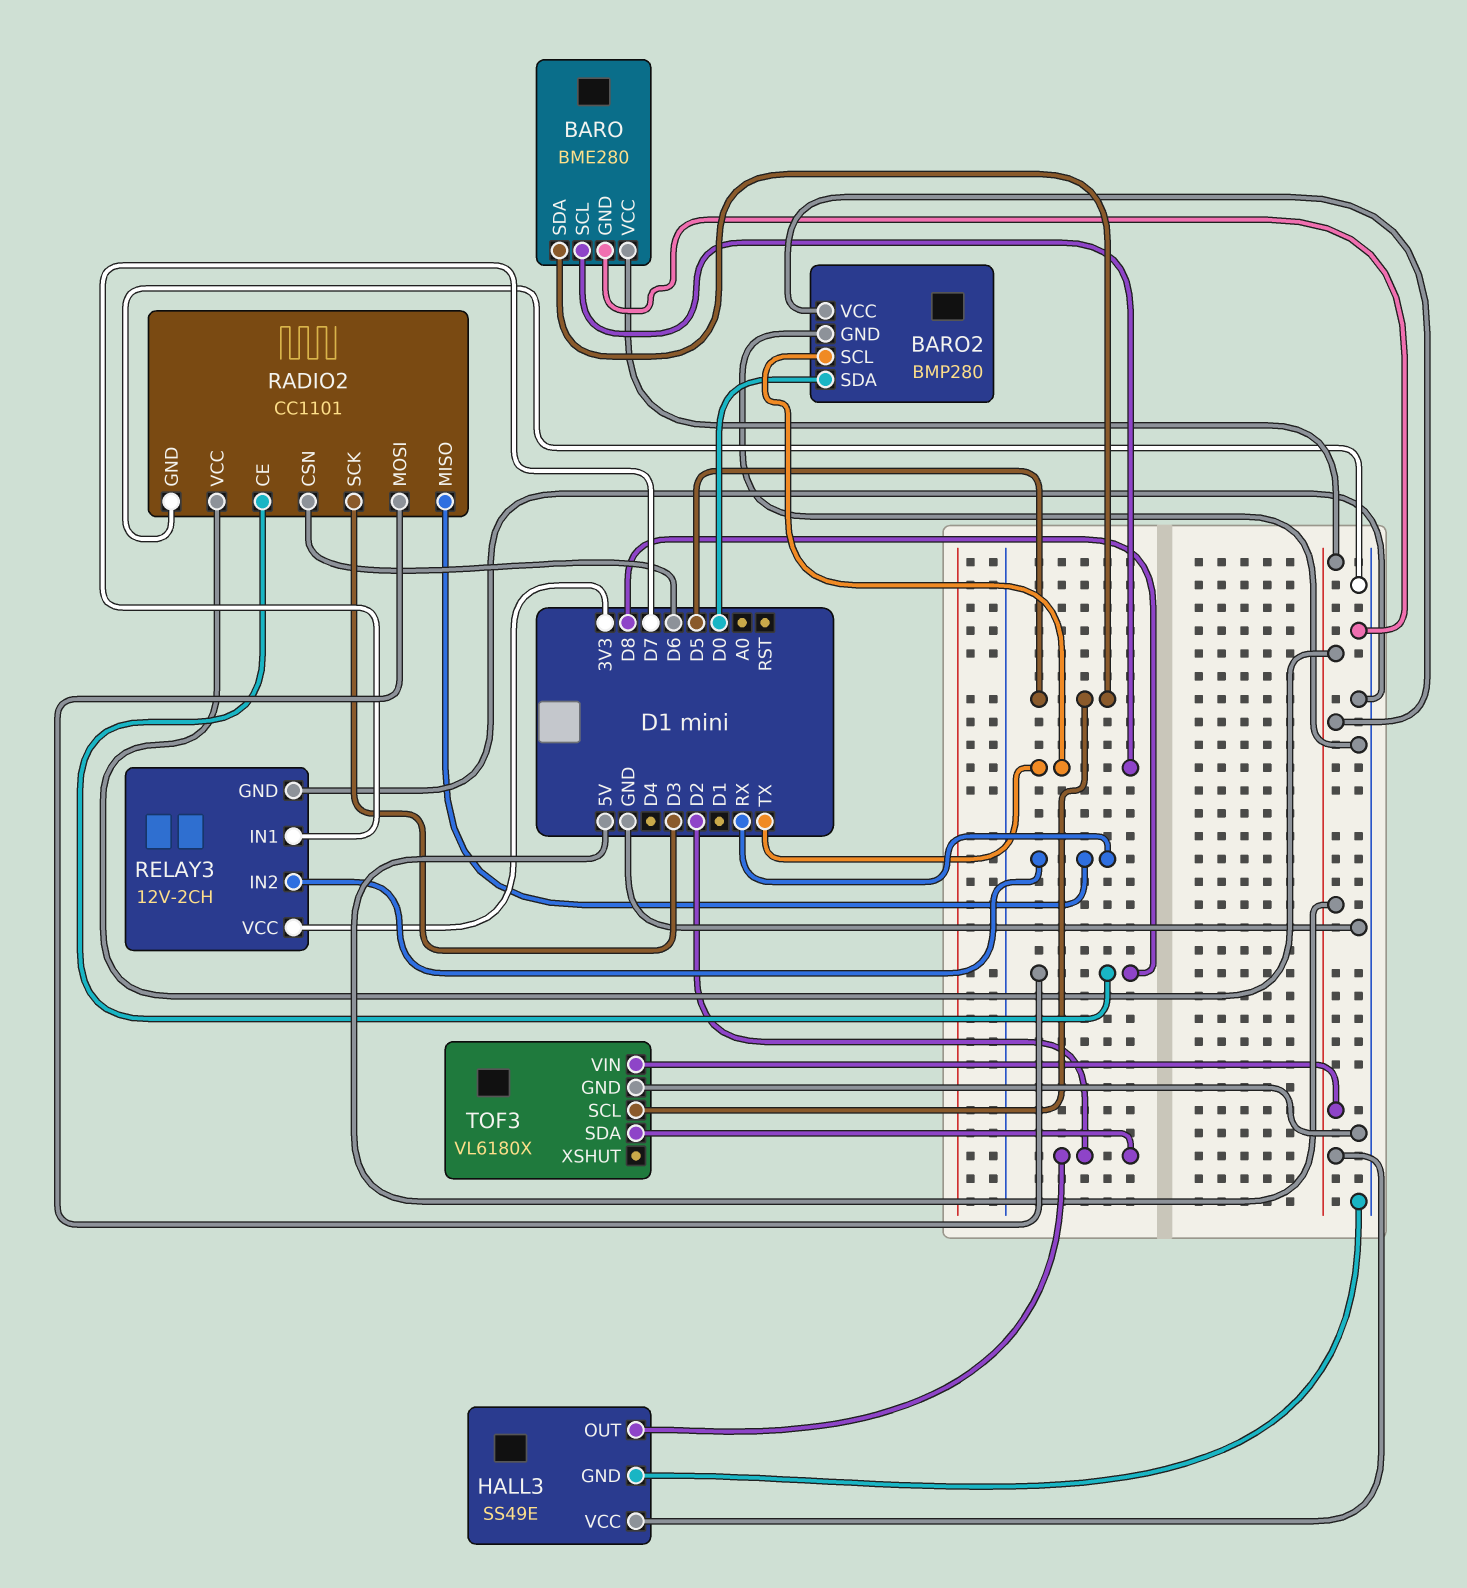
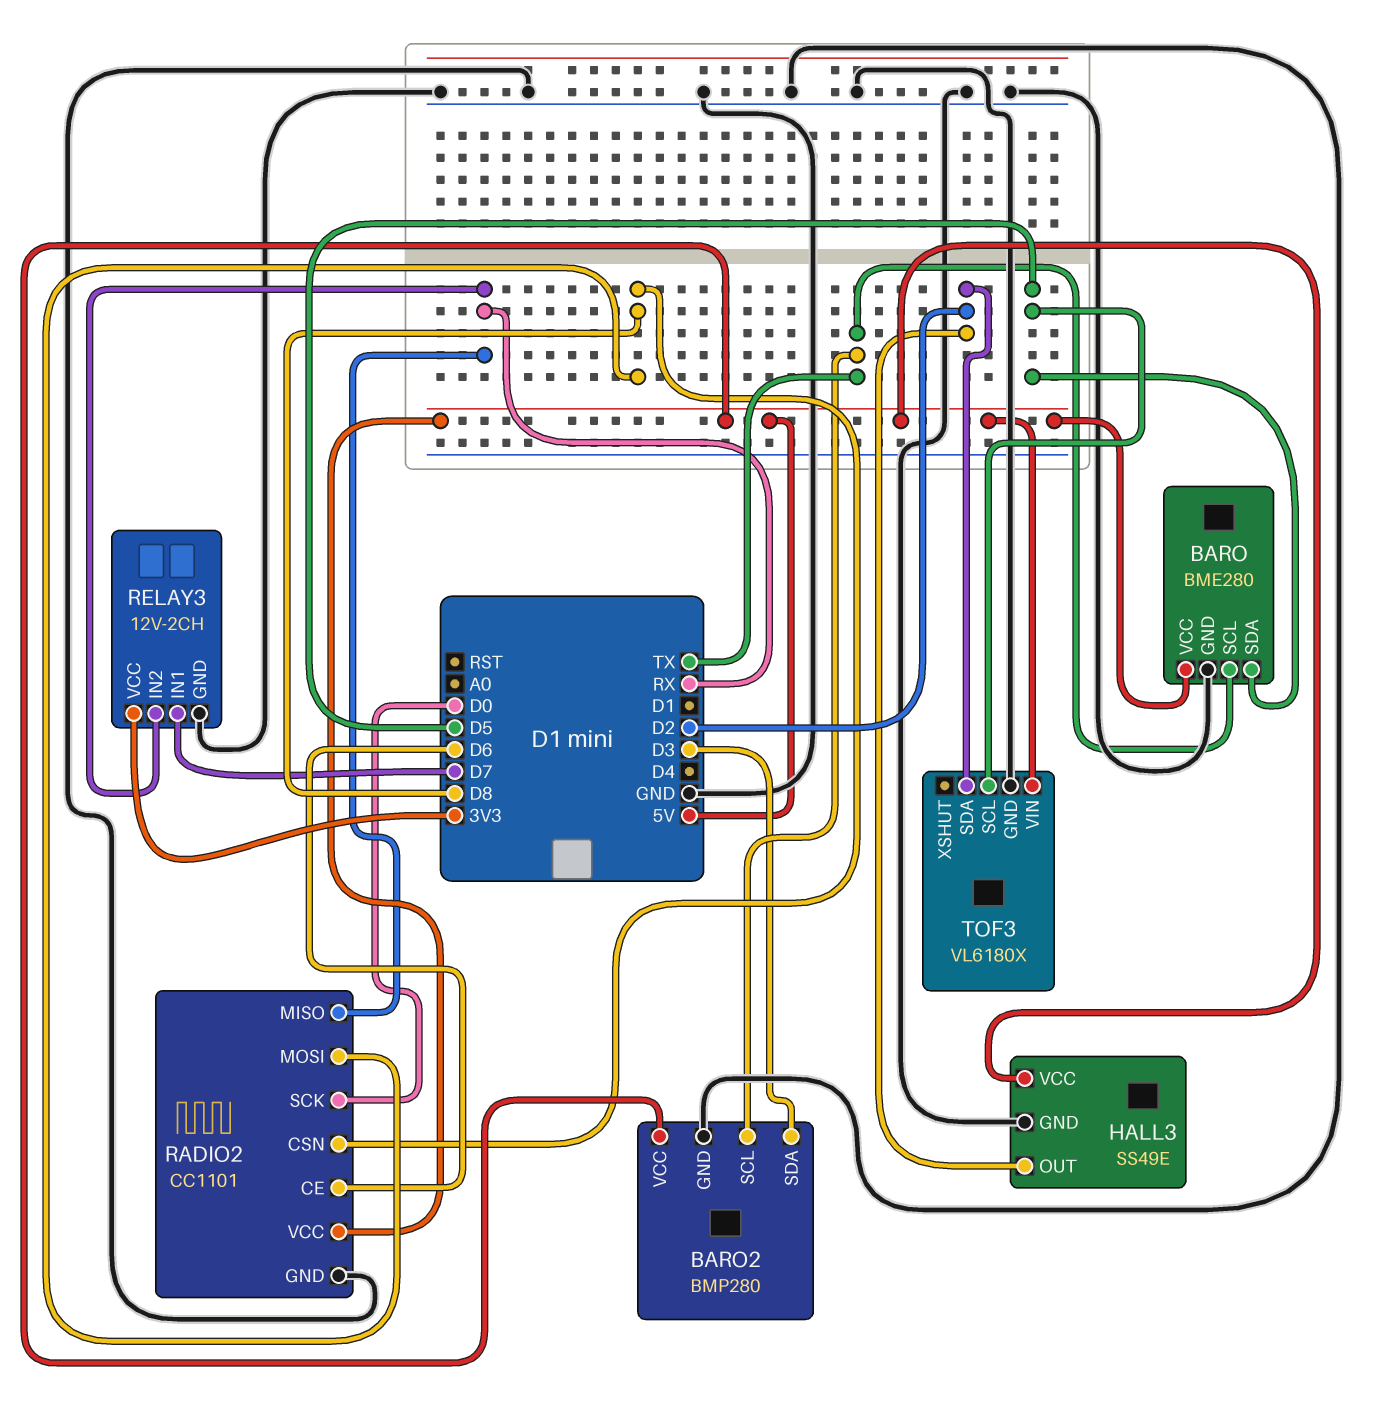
BARO2 pin SDA: D0 -> D3
RADIO2 pin CE: D8 -> D6
RADIO2 pin CSN: D6 -> D8
RADIO2 pin SCK: D3 -> D0

